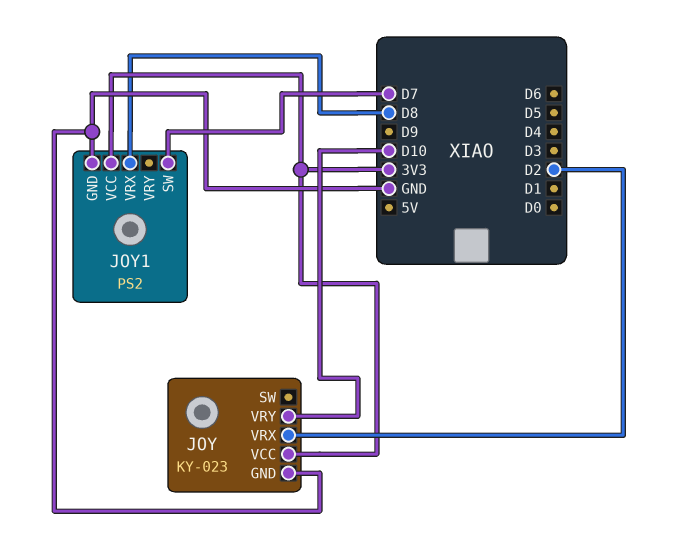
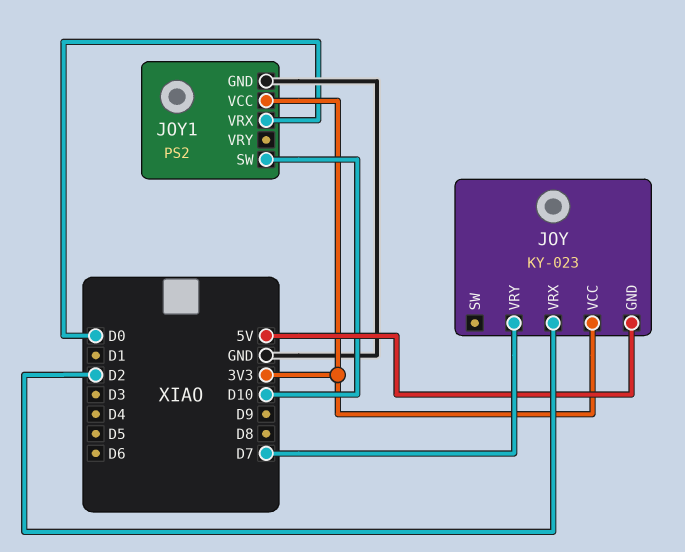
JOY pin GND: GND -> 5V
JOY pin VRY: D10 -> D7
JOY1 pin SW: D7 -> D10
JOY1 pin VRX: D8 -> D0

